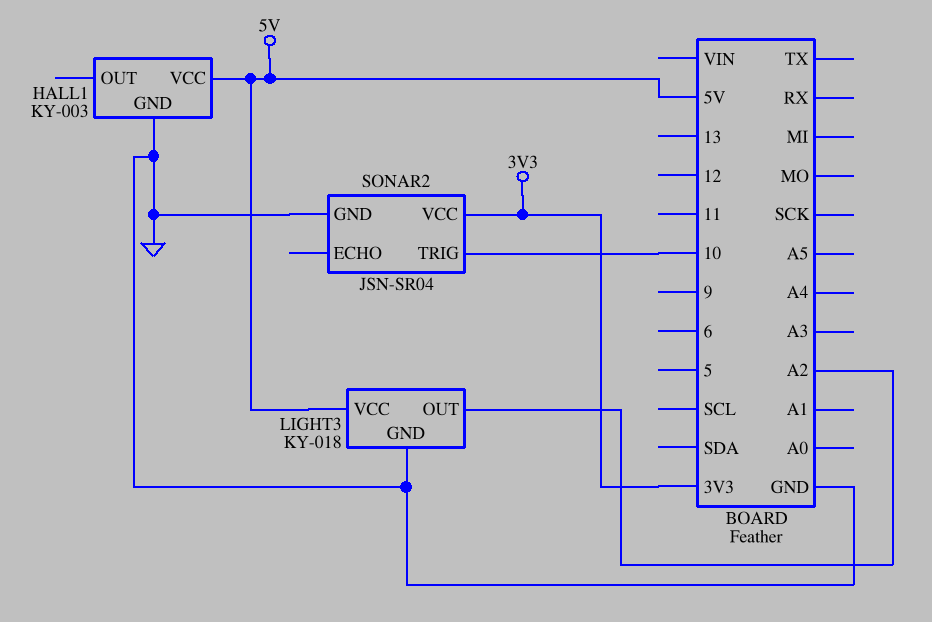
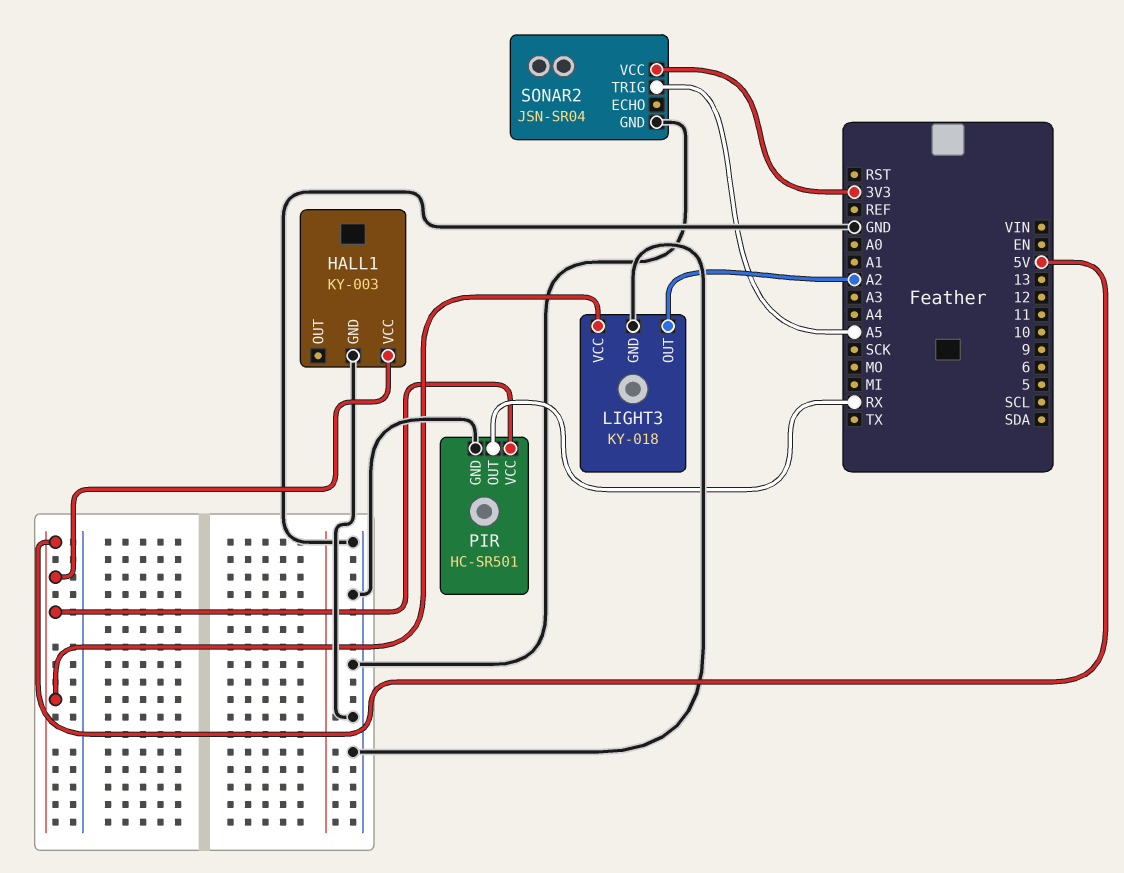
PIR: none -> HC-SR501
PIR pin GND: none -> GND
PIR pin OUT: none -> RX
PIR pin VCC: none -> 5V
SONAR2 pin TRIG: 10 -> A5

